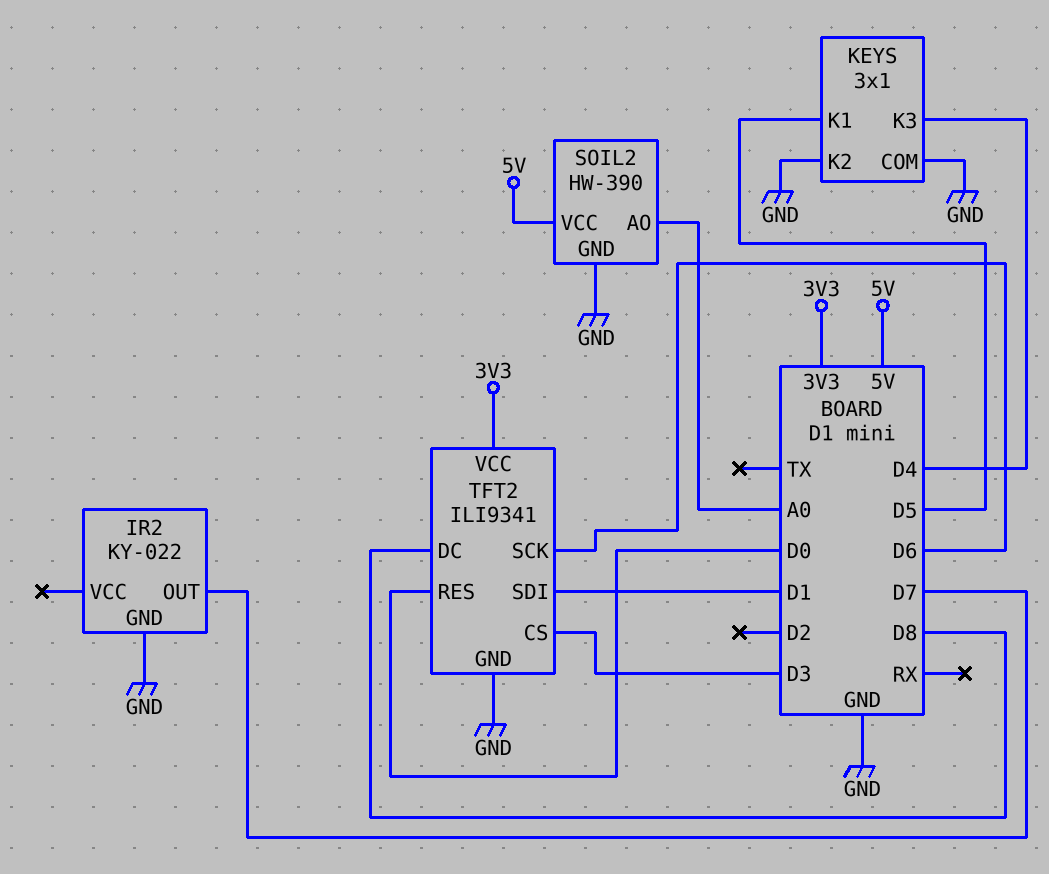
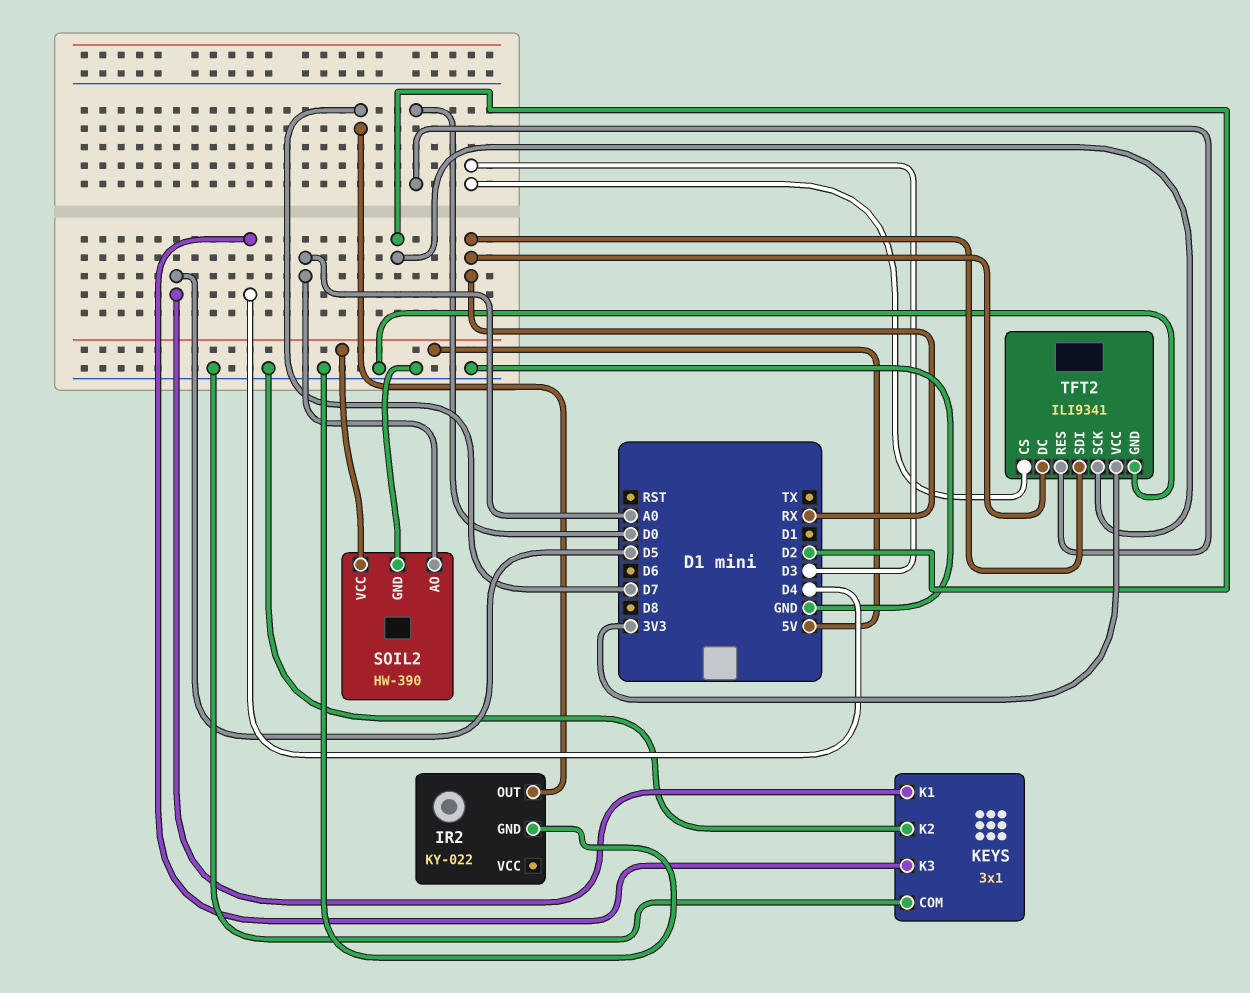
TFT2 pin DC: D8 -> RX
TFT2 pin SCK: D6 -> D2
TFT2 pin SDI: D1 -> RX

